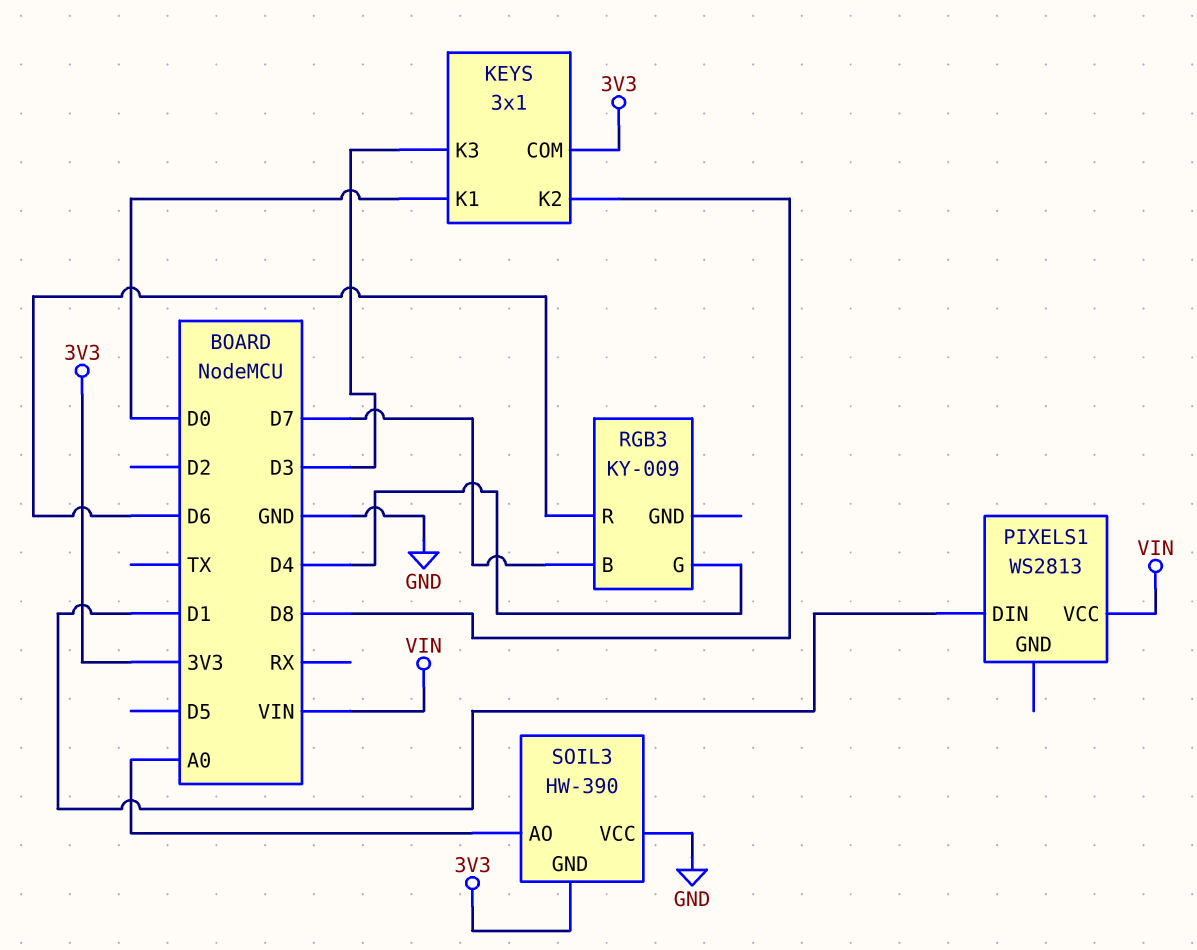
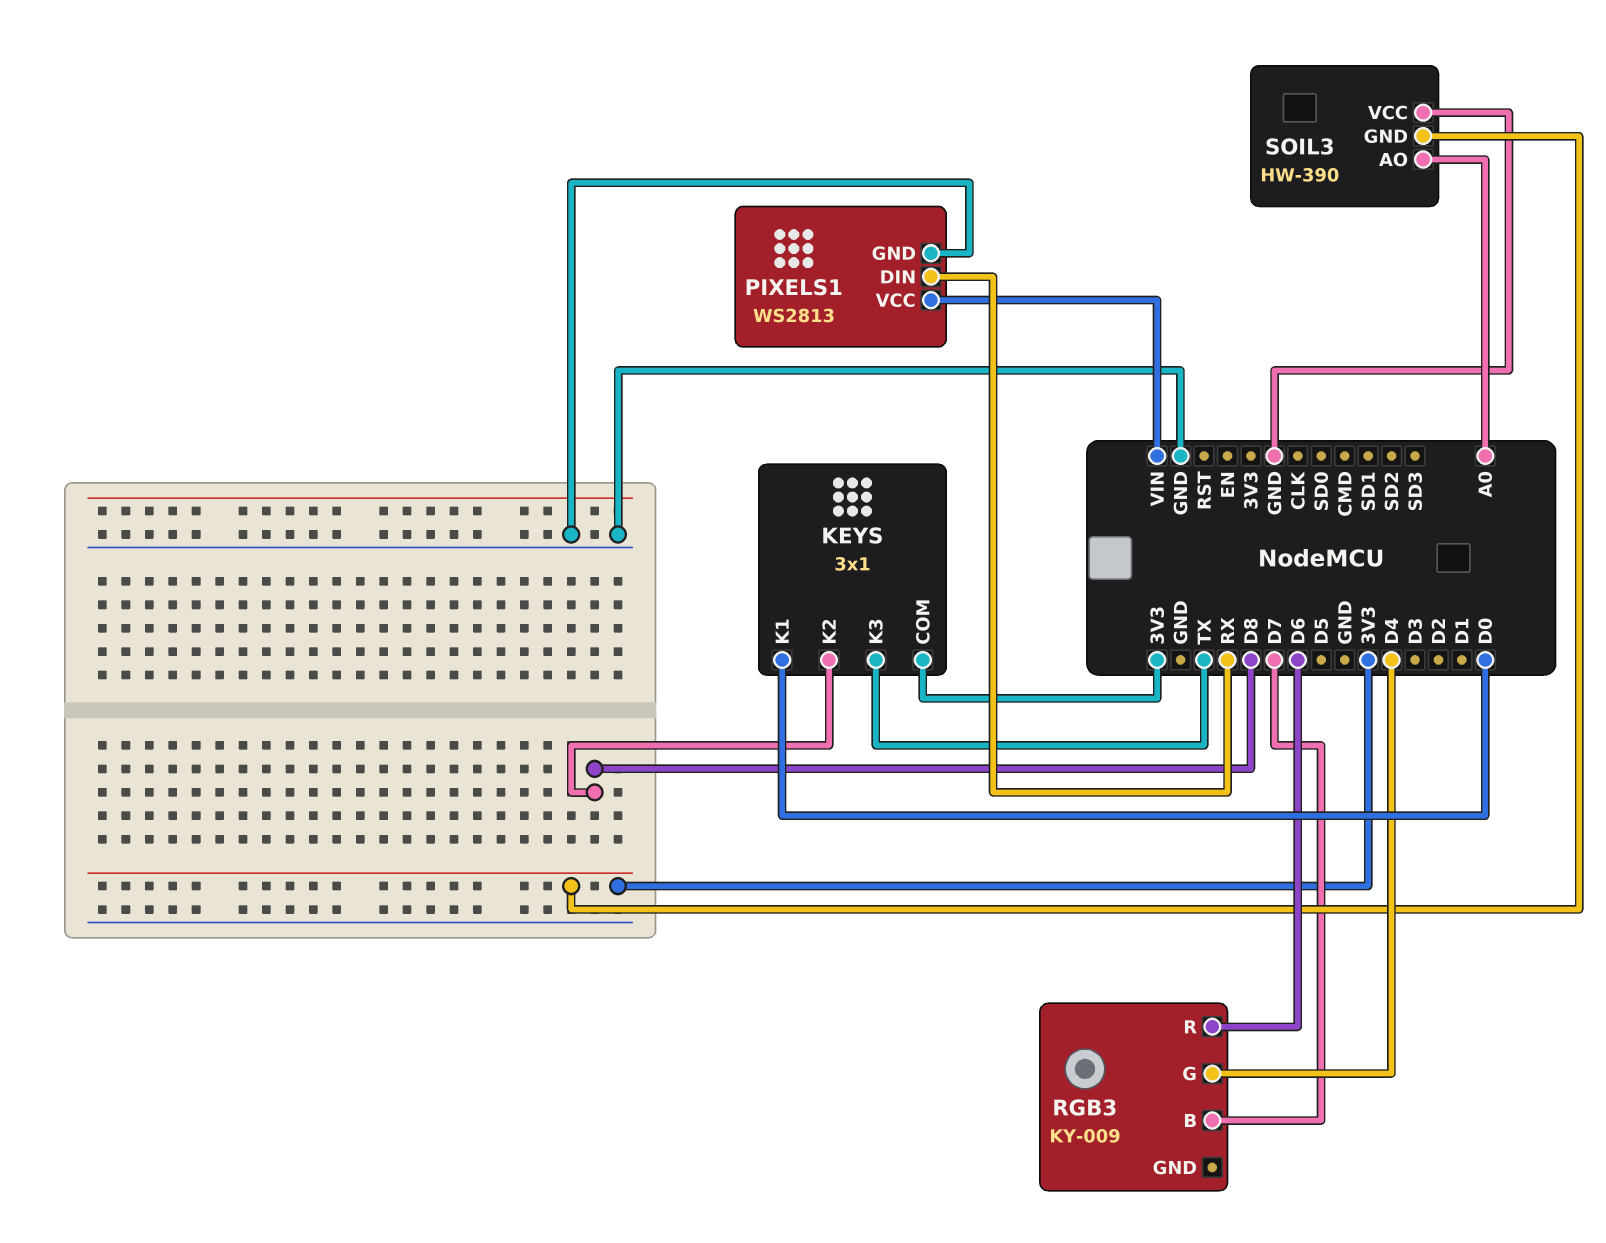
KEYS pin K3: D3 -> TX
PIXELS1 pin DIN: D1 -> RX
PIXELS1 pin GND: none -> GND

